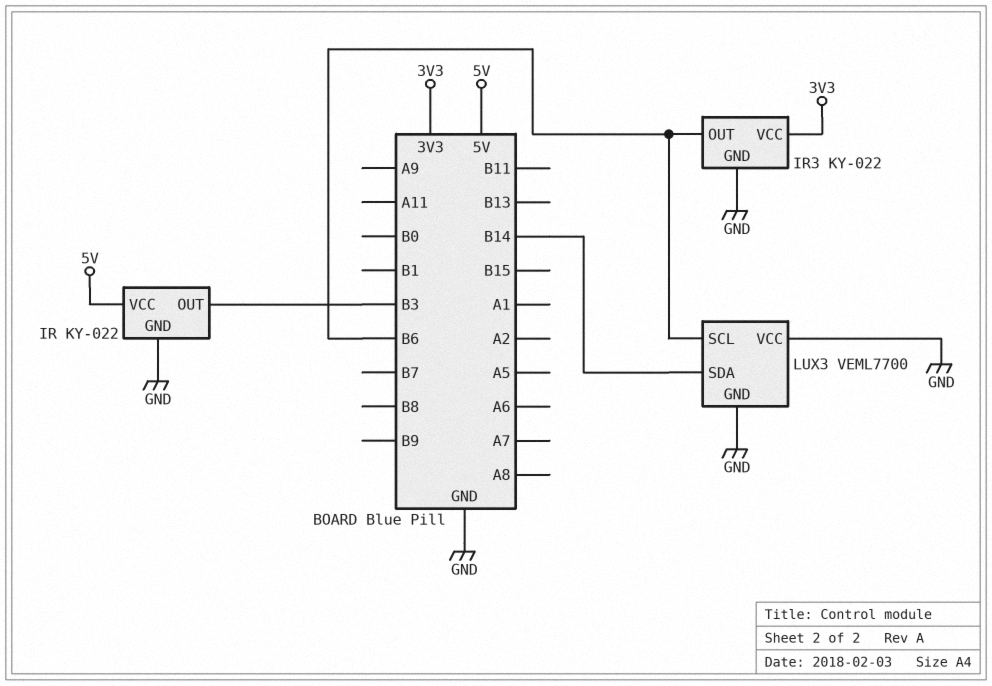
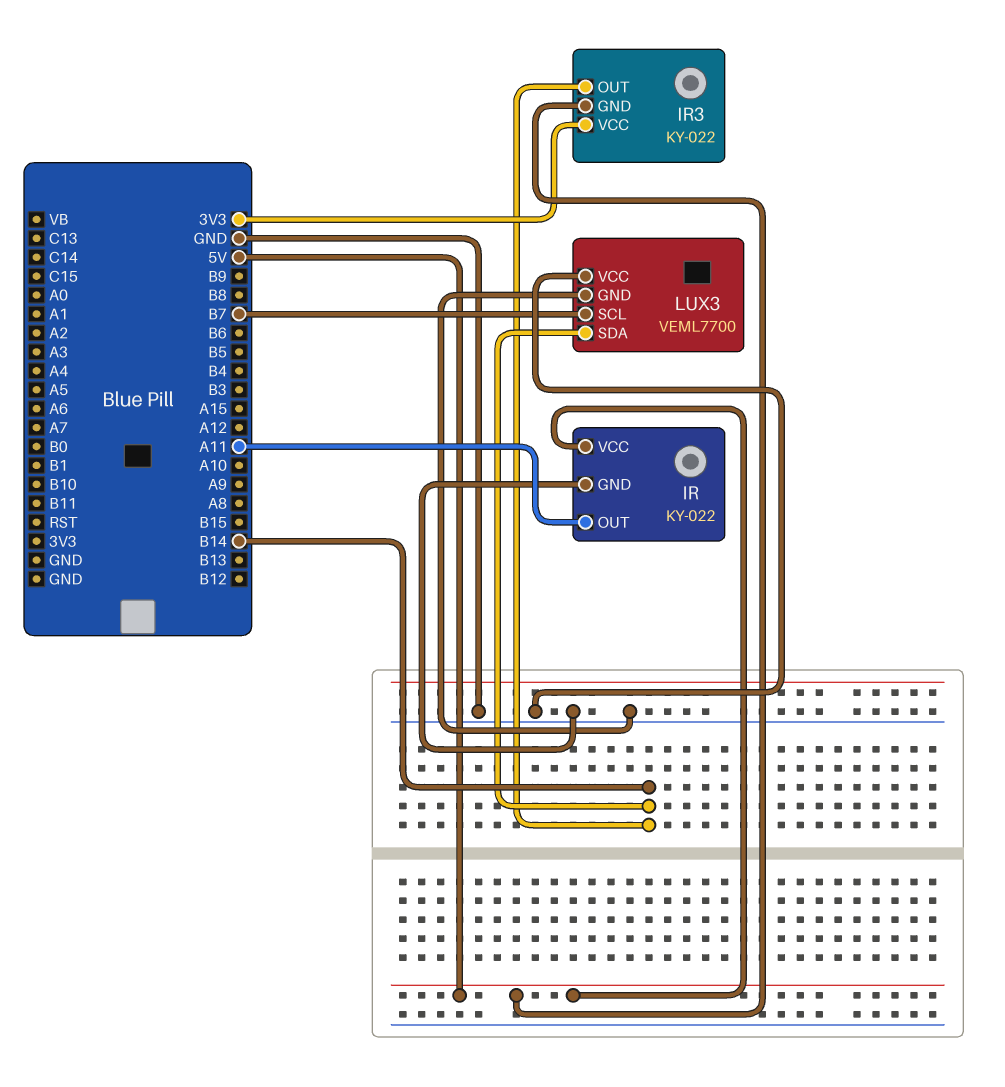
IR pin OUT: B3 -> A11
IR3 pin GND: GND -> 5V
IR3 pin OUT: B6 -> B14
LUX3 pin SCL: B6 -> B7

